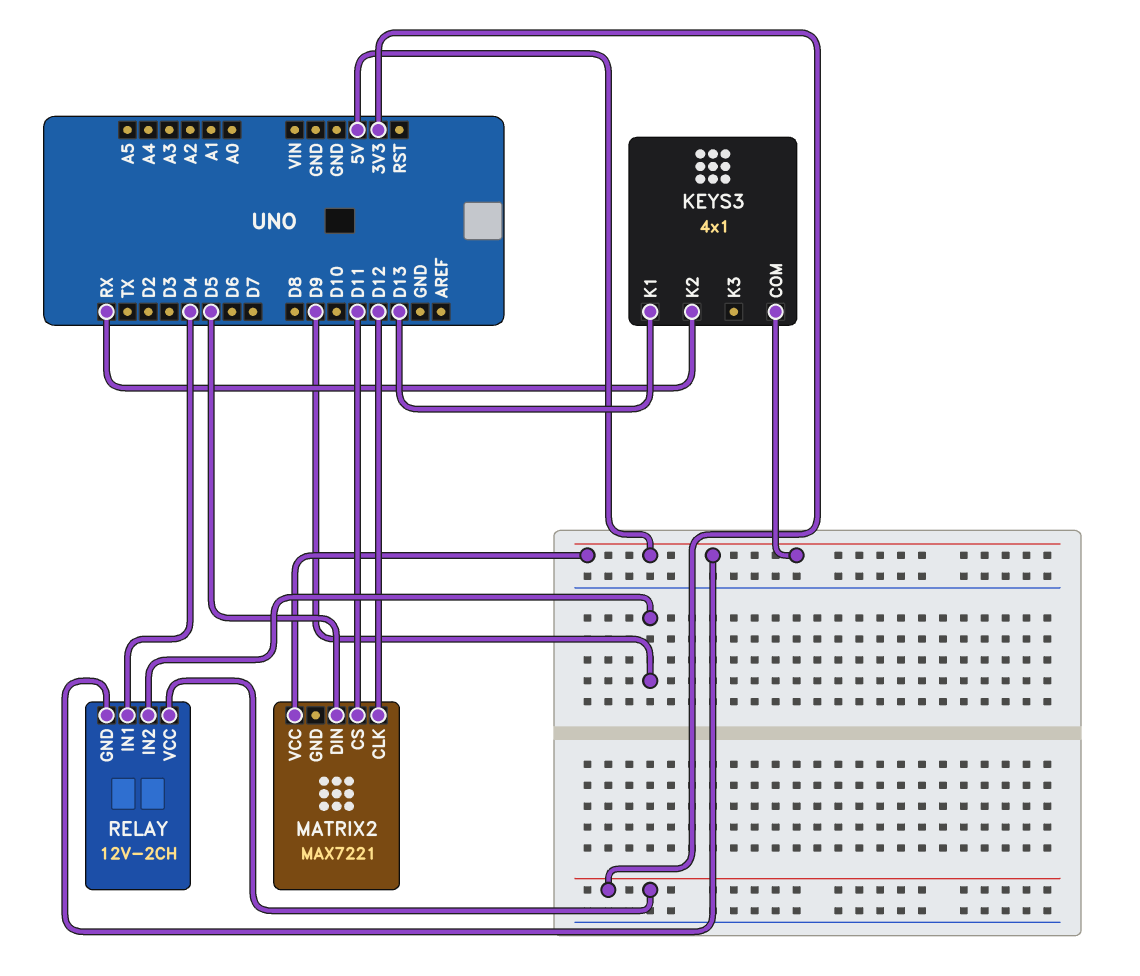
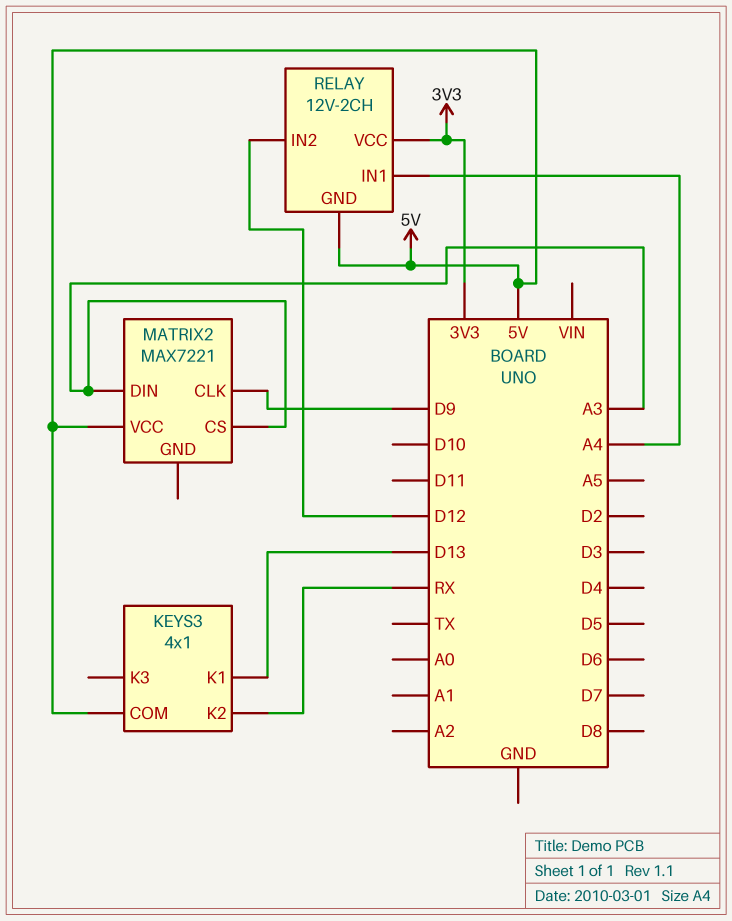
MATRIX2 pin CLK: D12 -> D9
MATRIX2 pin CS: D11 -> A3
MATRIX2 pin DIN: D5 -> A3
RELAY pin IN1: D4 -> A4
RELAY pin IN2: D9 -> D12

